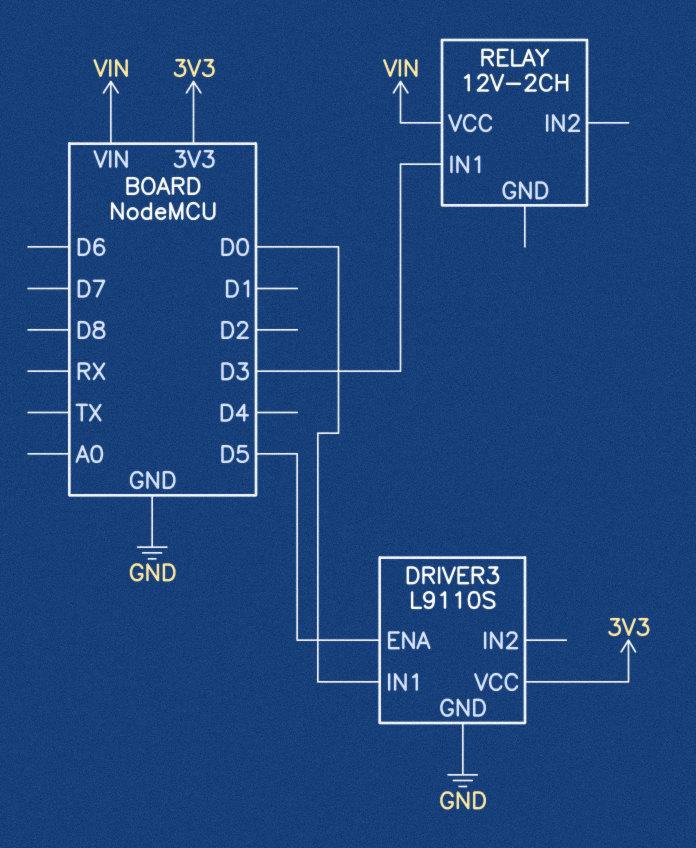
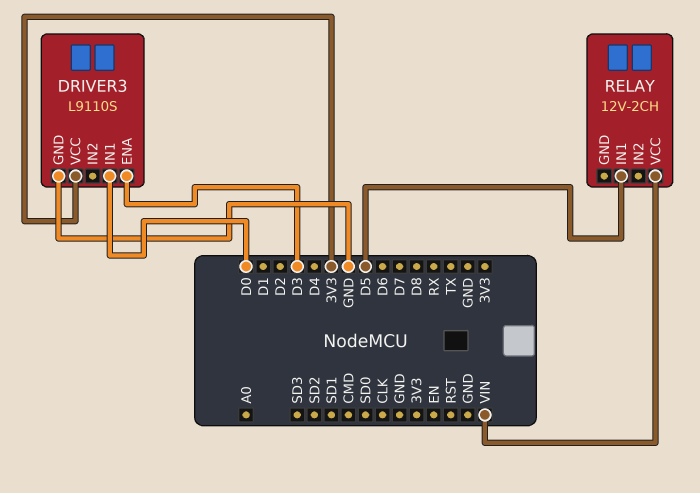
DRIVER3 pin ENA: D5 -> D3
RELAY pin IN1: D3 -> D5

